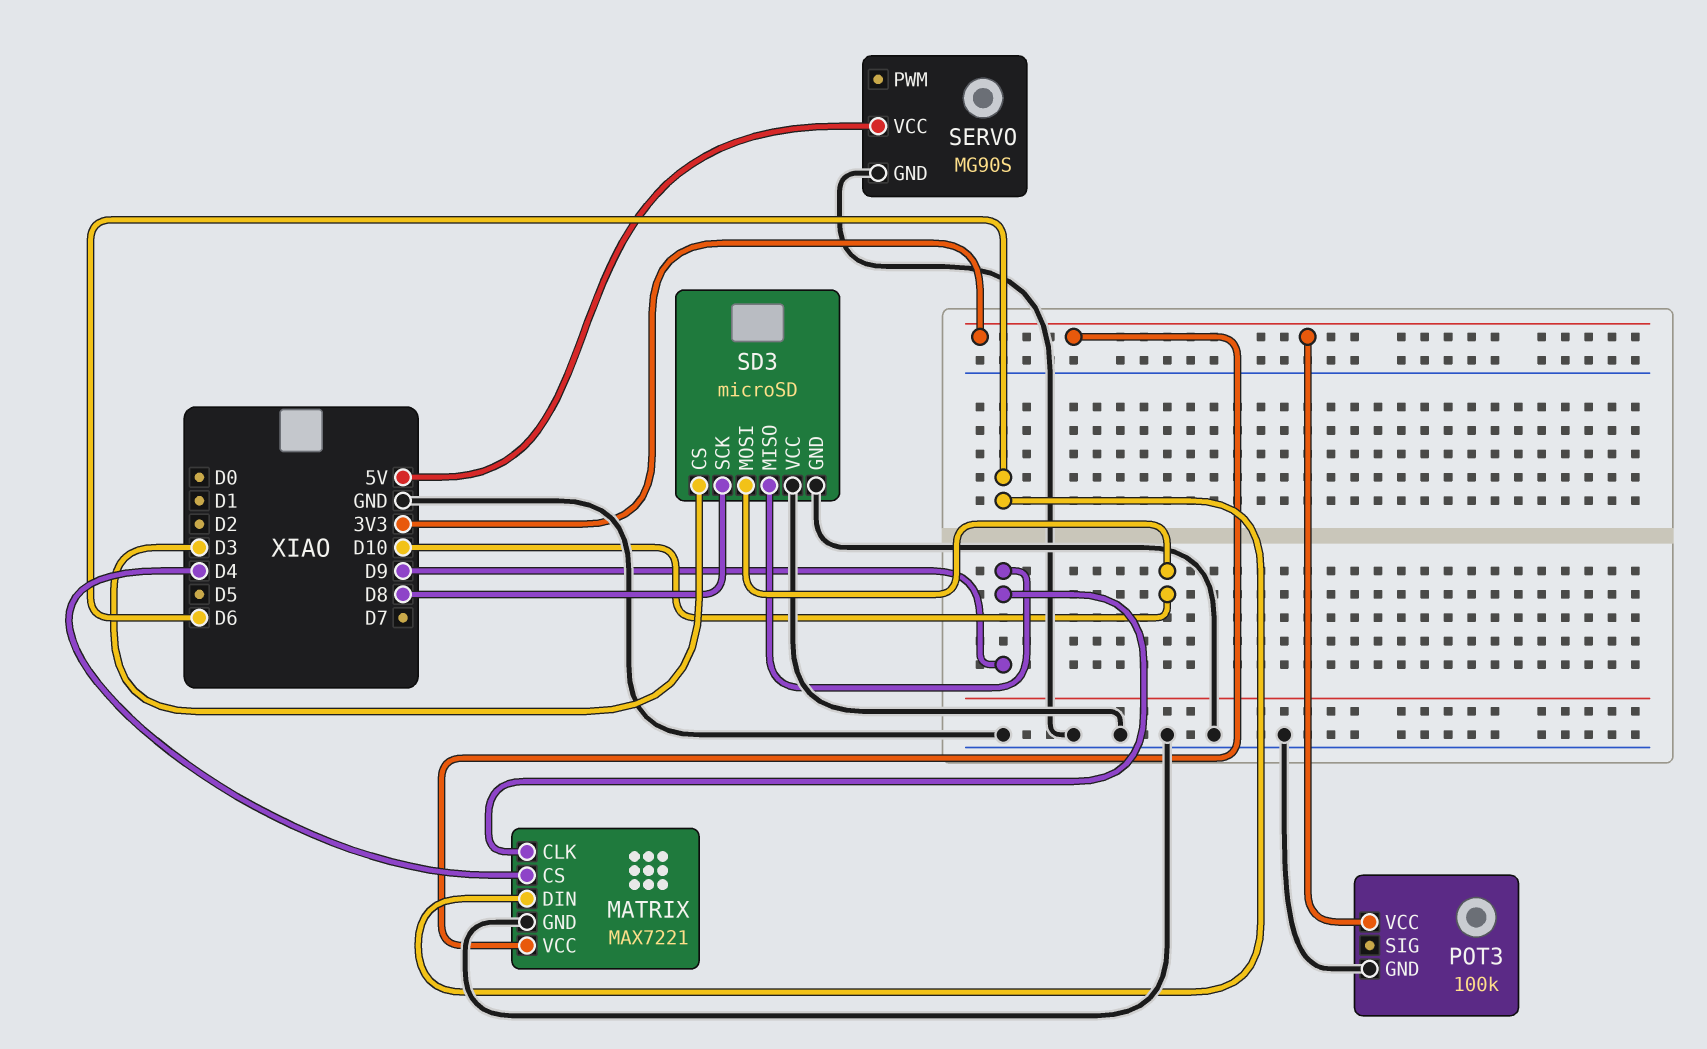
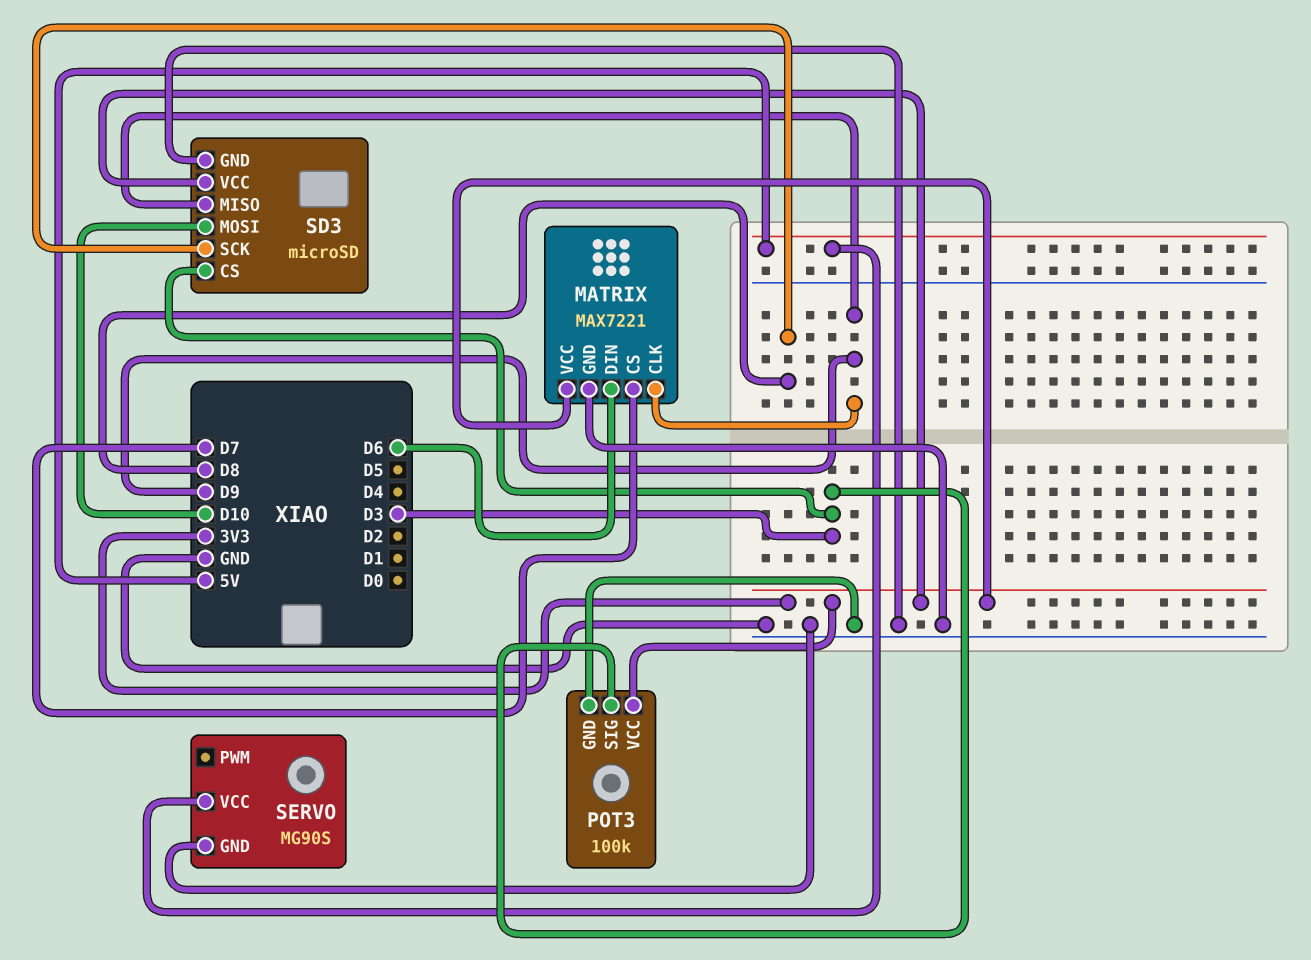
MATRIX pin CS: D4 -> D7
POT3 pin SIG: none -> D3
SD3 pin VCC: GND -> 3V3

